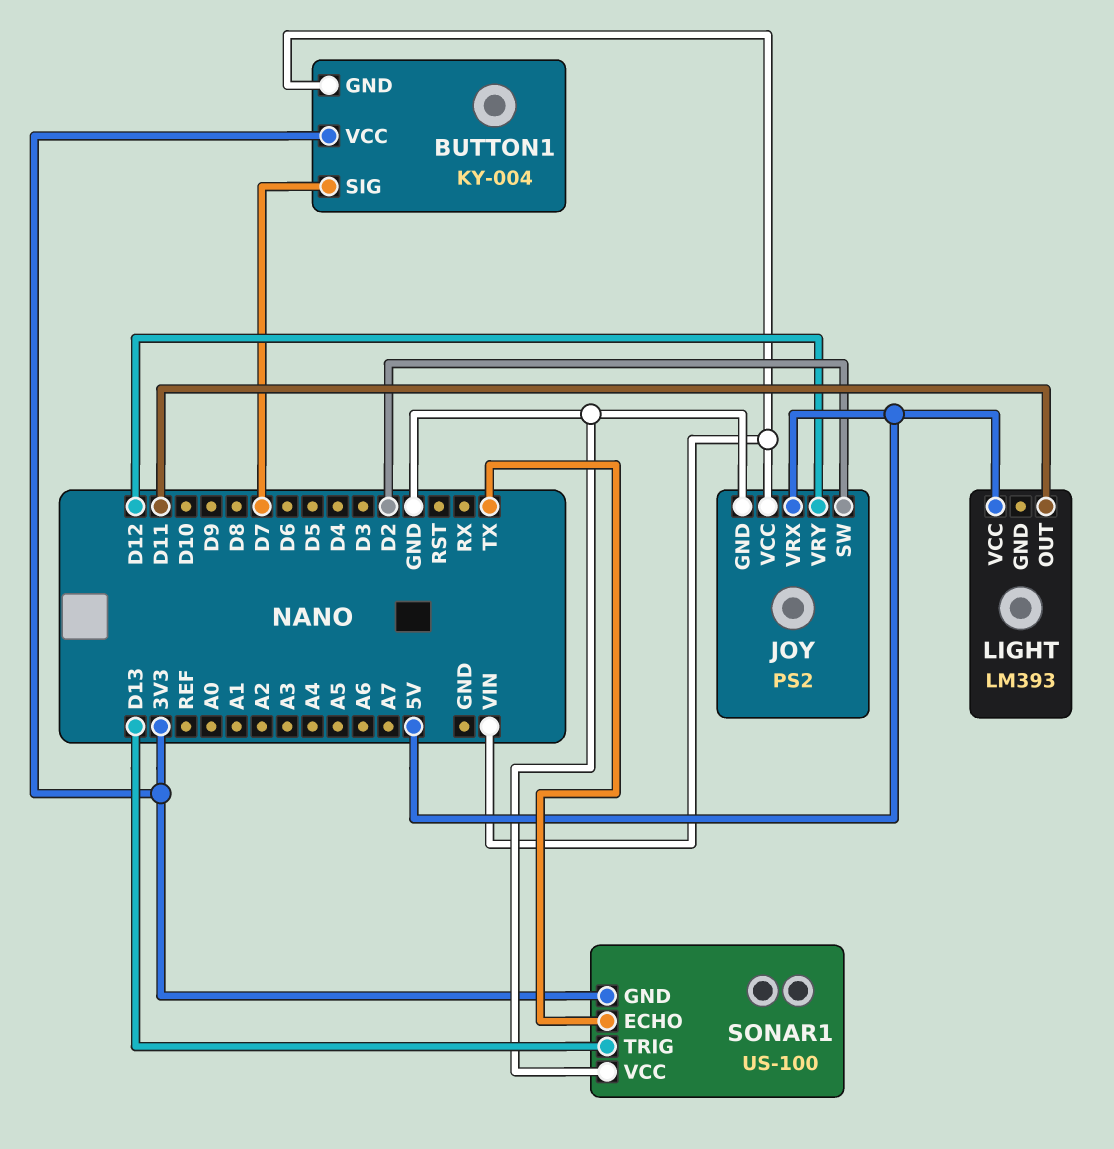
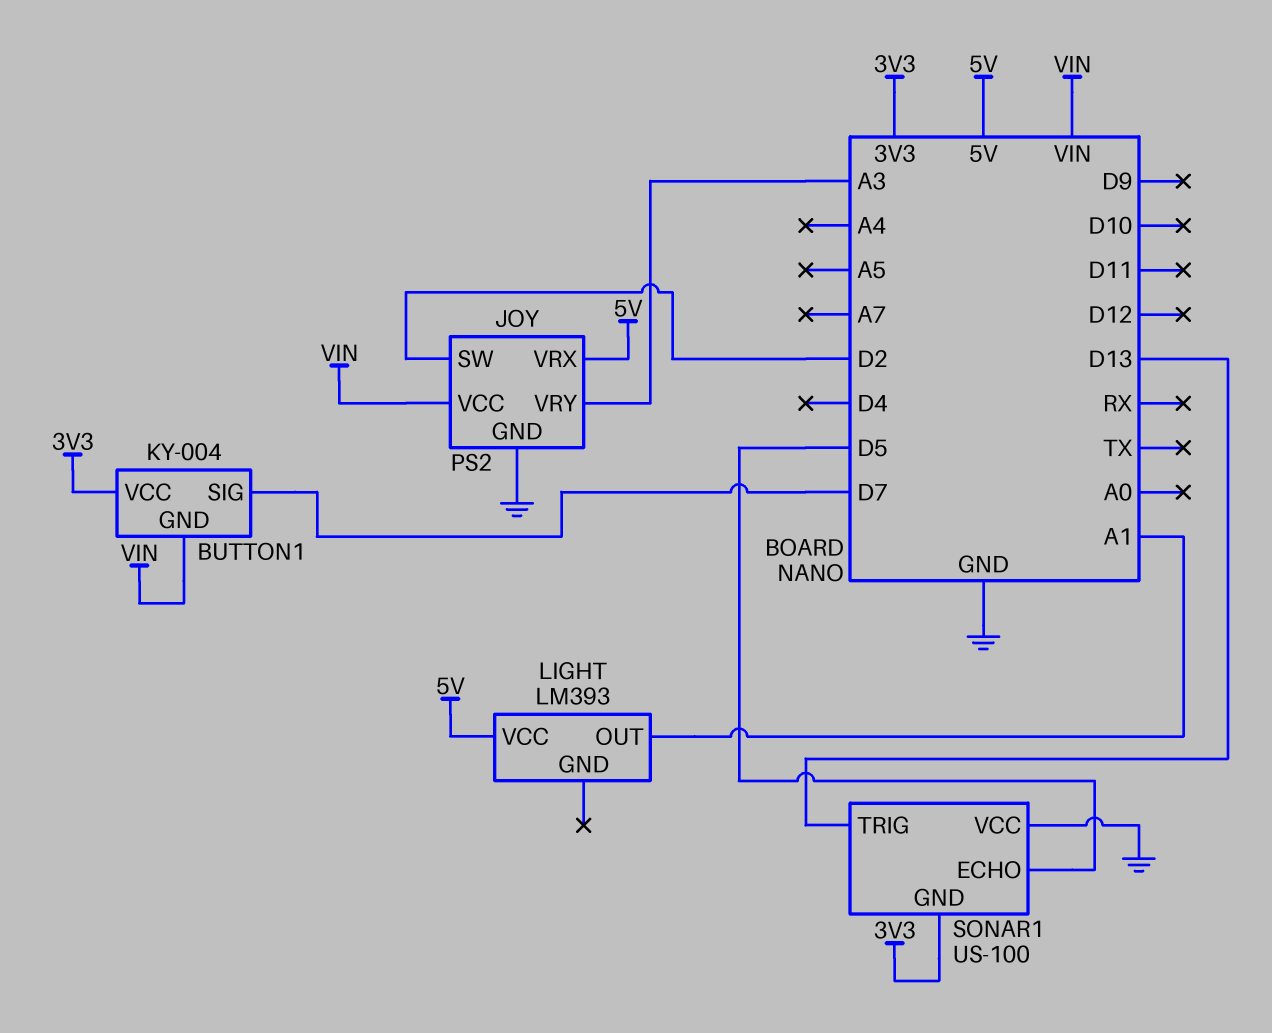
JOY pin VRY: D12 -> A3
LIGHT pin OUT: D11 -> A1
SONAR1 pin ECHO: TX -> D5

